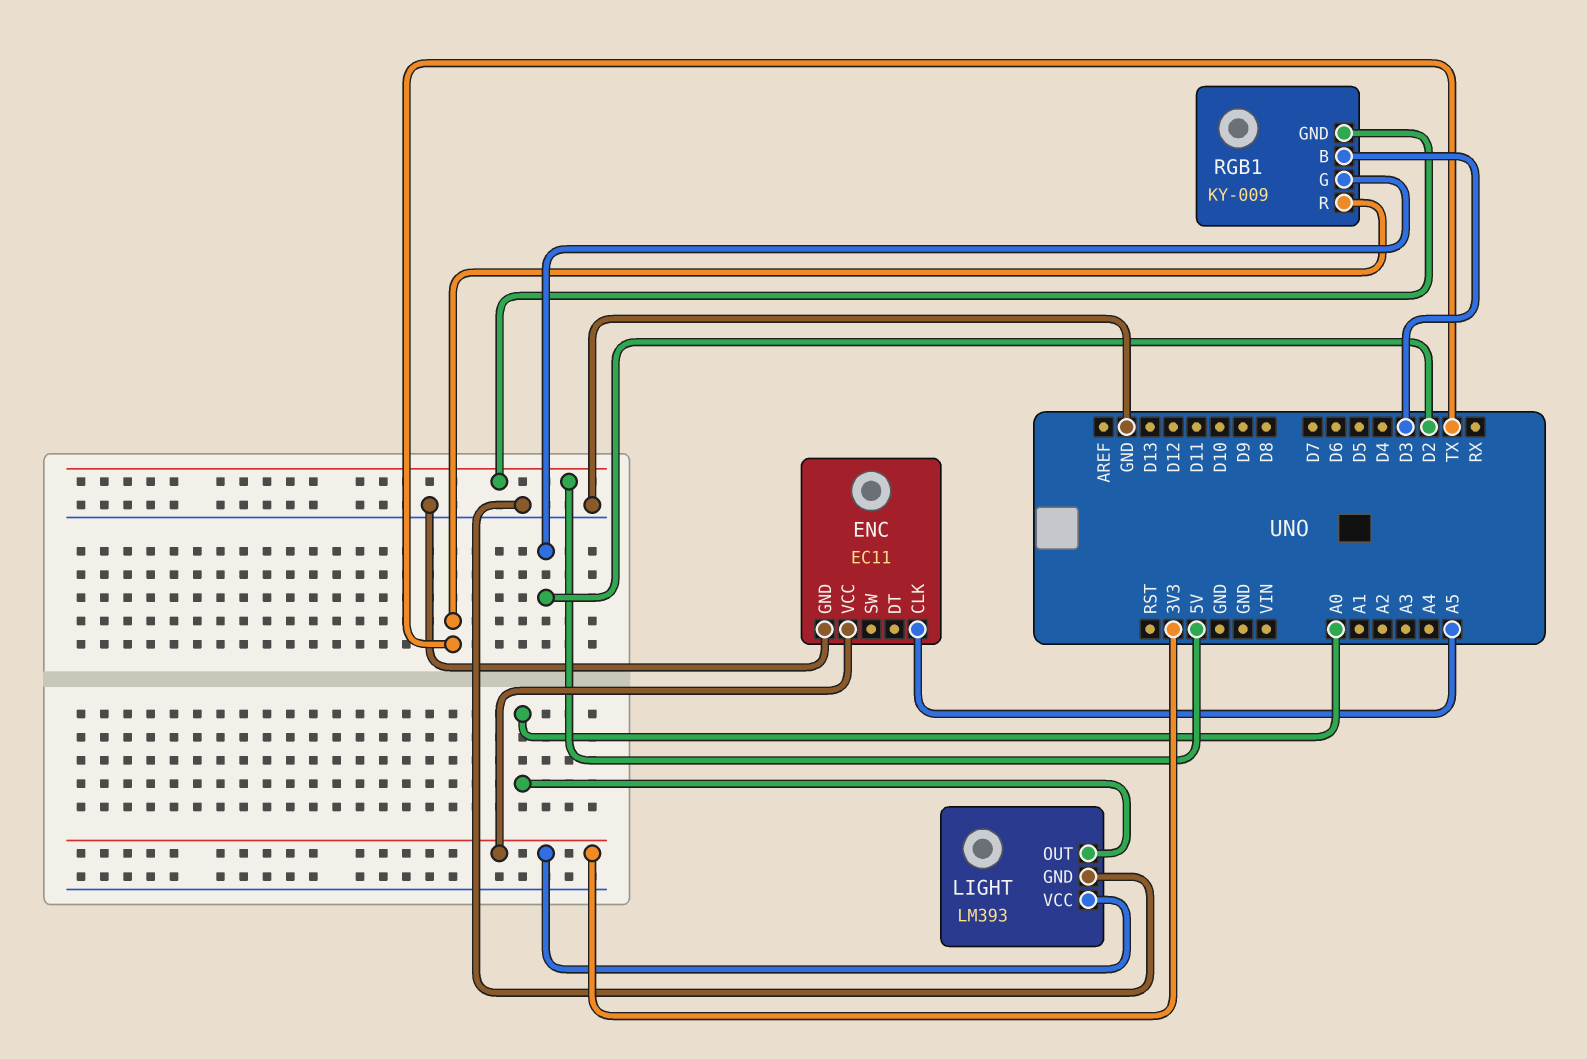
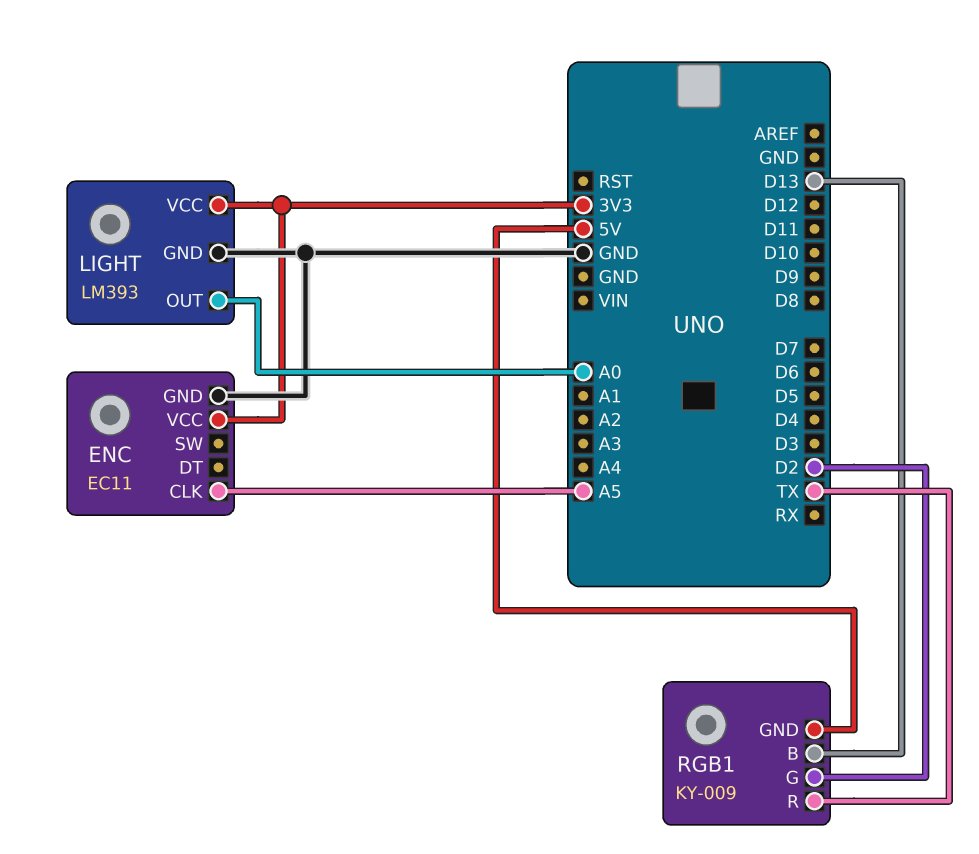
RGB1 pin B: D3 -> D13

